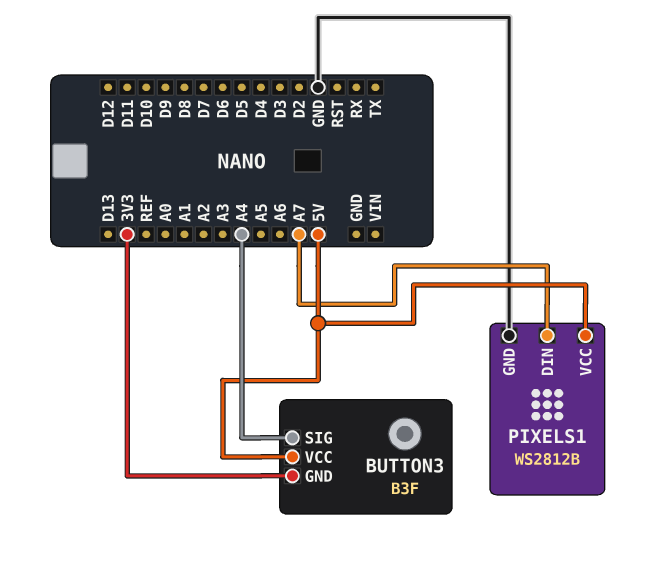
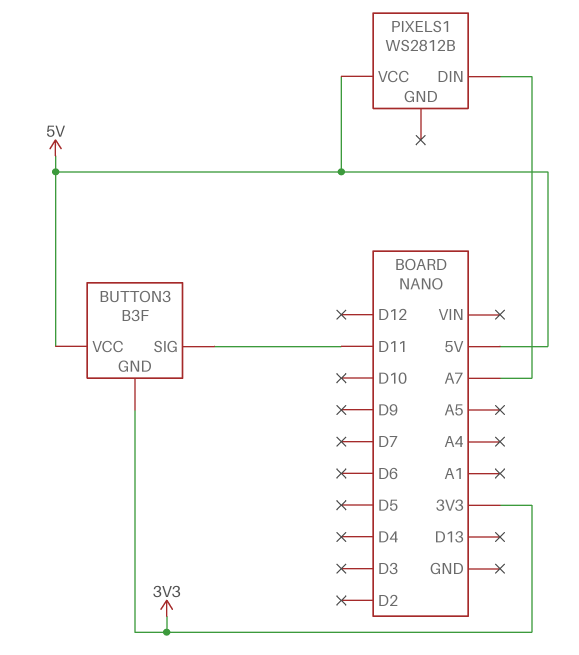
BUTTON3 pin SIG: A4 -> D11
PIXELS1 pin GND: GND -> none

